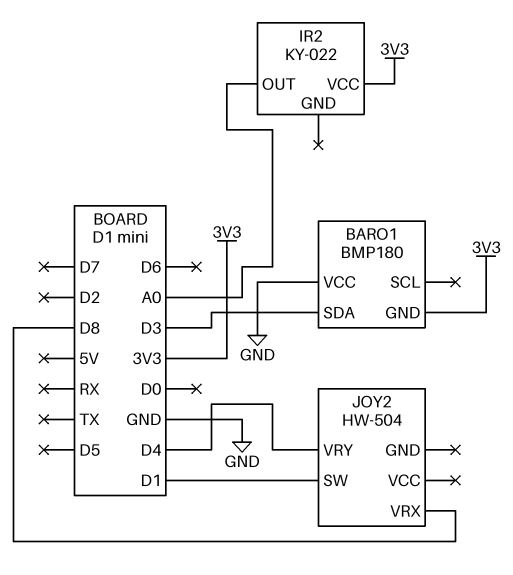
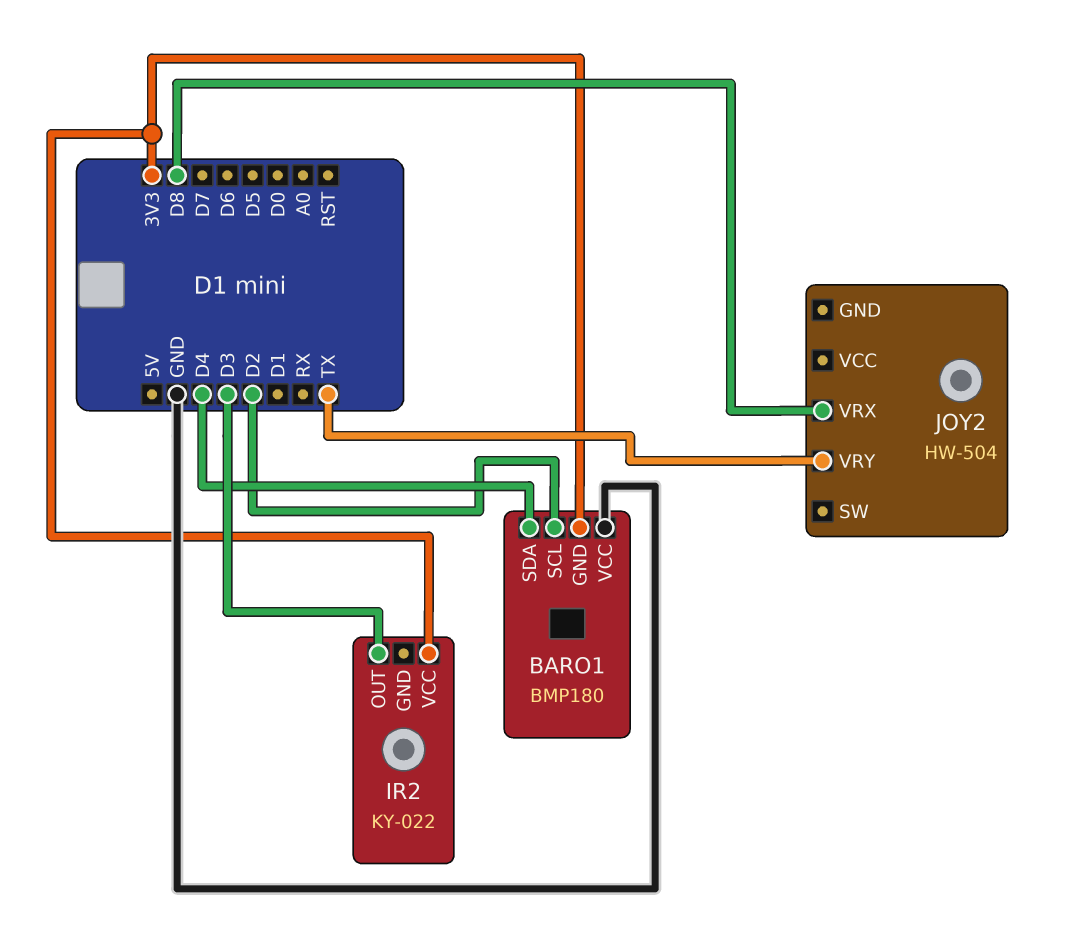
BARO1 pin SCL: none -> D2
BARO1 pin SDA: D3 -> D4
IR2 pin OUT: A0 -> D3
JOY2 pin SW: D1 -> none
JOY2 pin VRY: D4 -> TX

